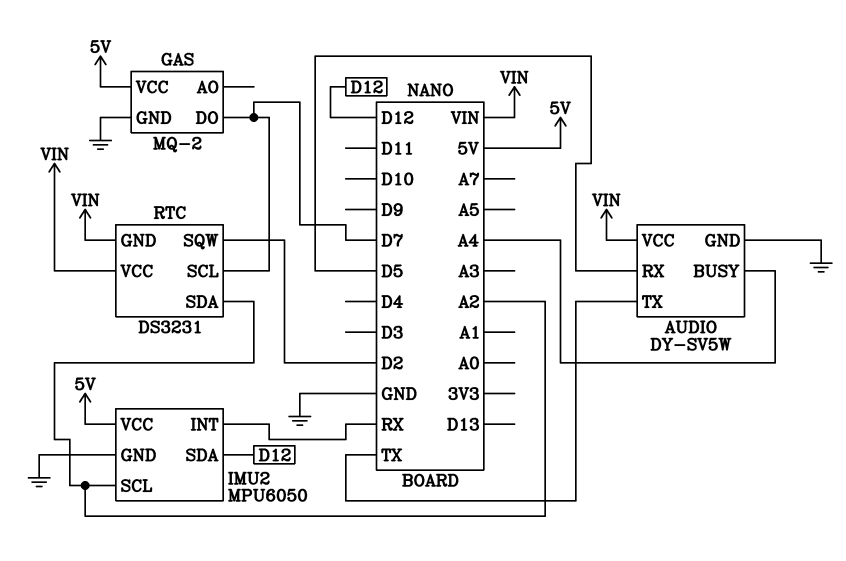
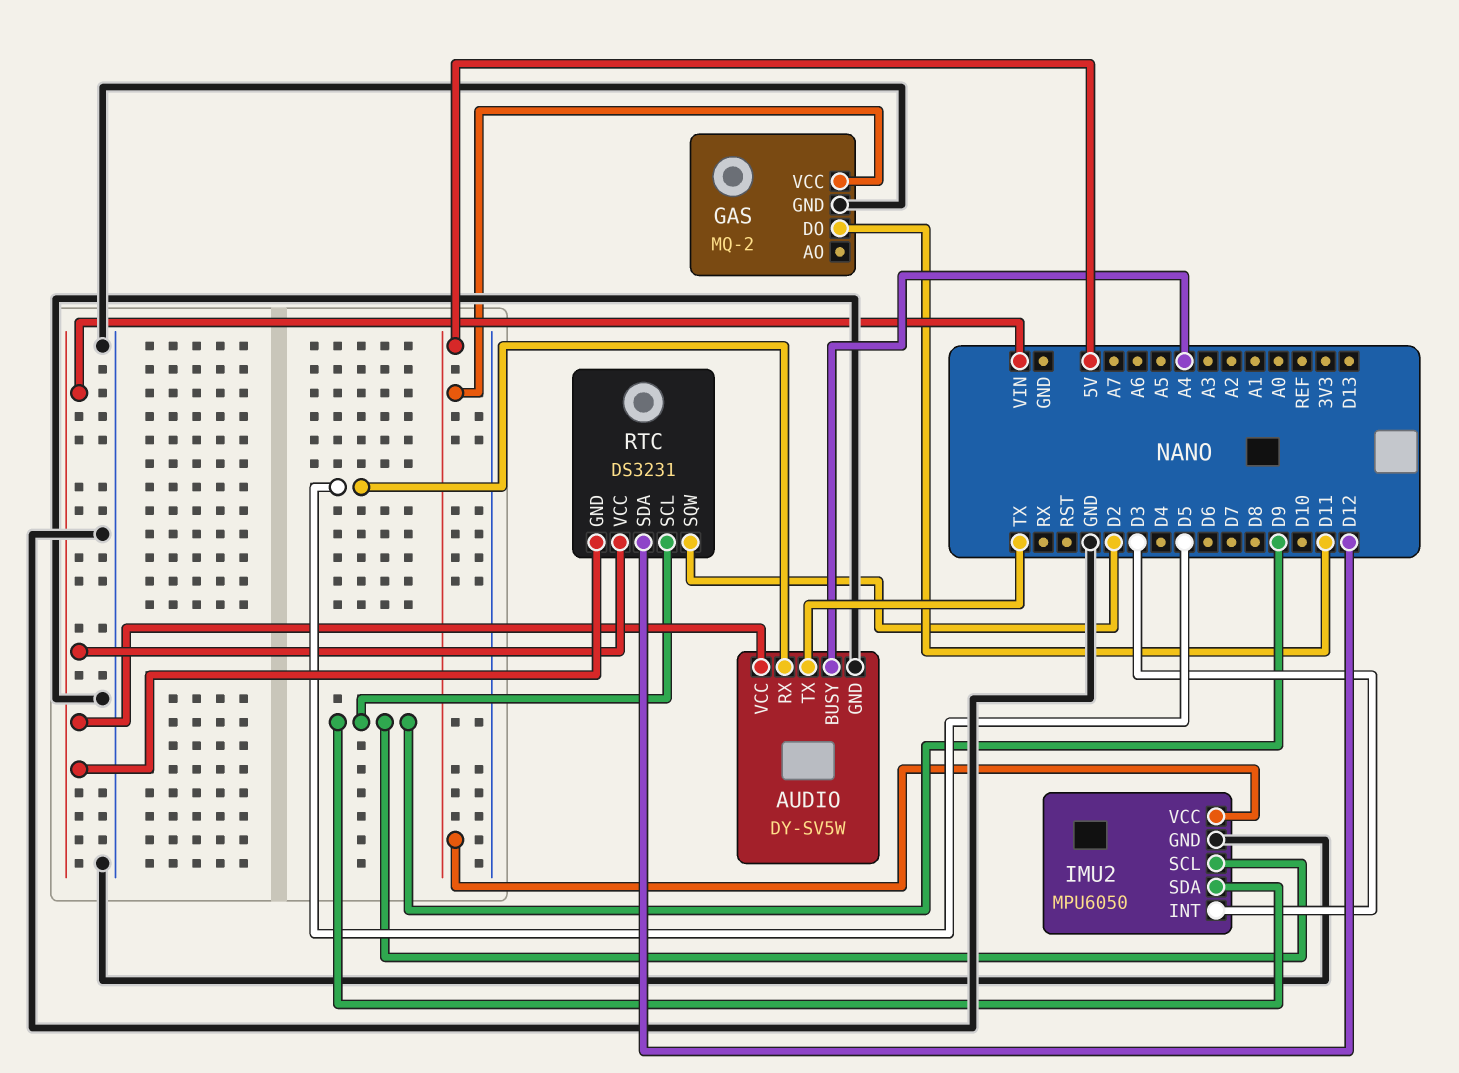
GAS pin DO: D7 -> D11
IMU2 pin INT: RX -> D3
IMU2 pin SCL: A2 -> D9
IMU2 pin SDA: D12 -> D9
RTC pin SCL: D7 -> D9
RTC pin SDA: A2 -> D12

